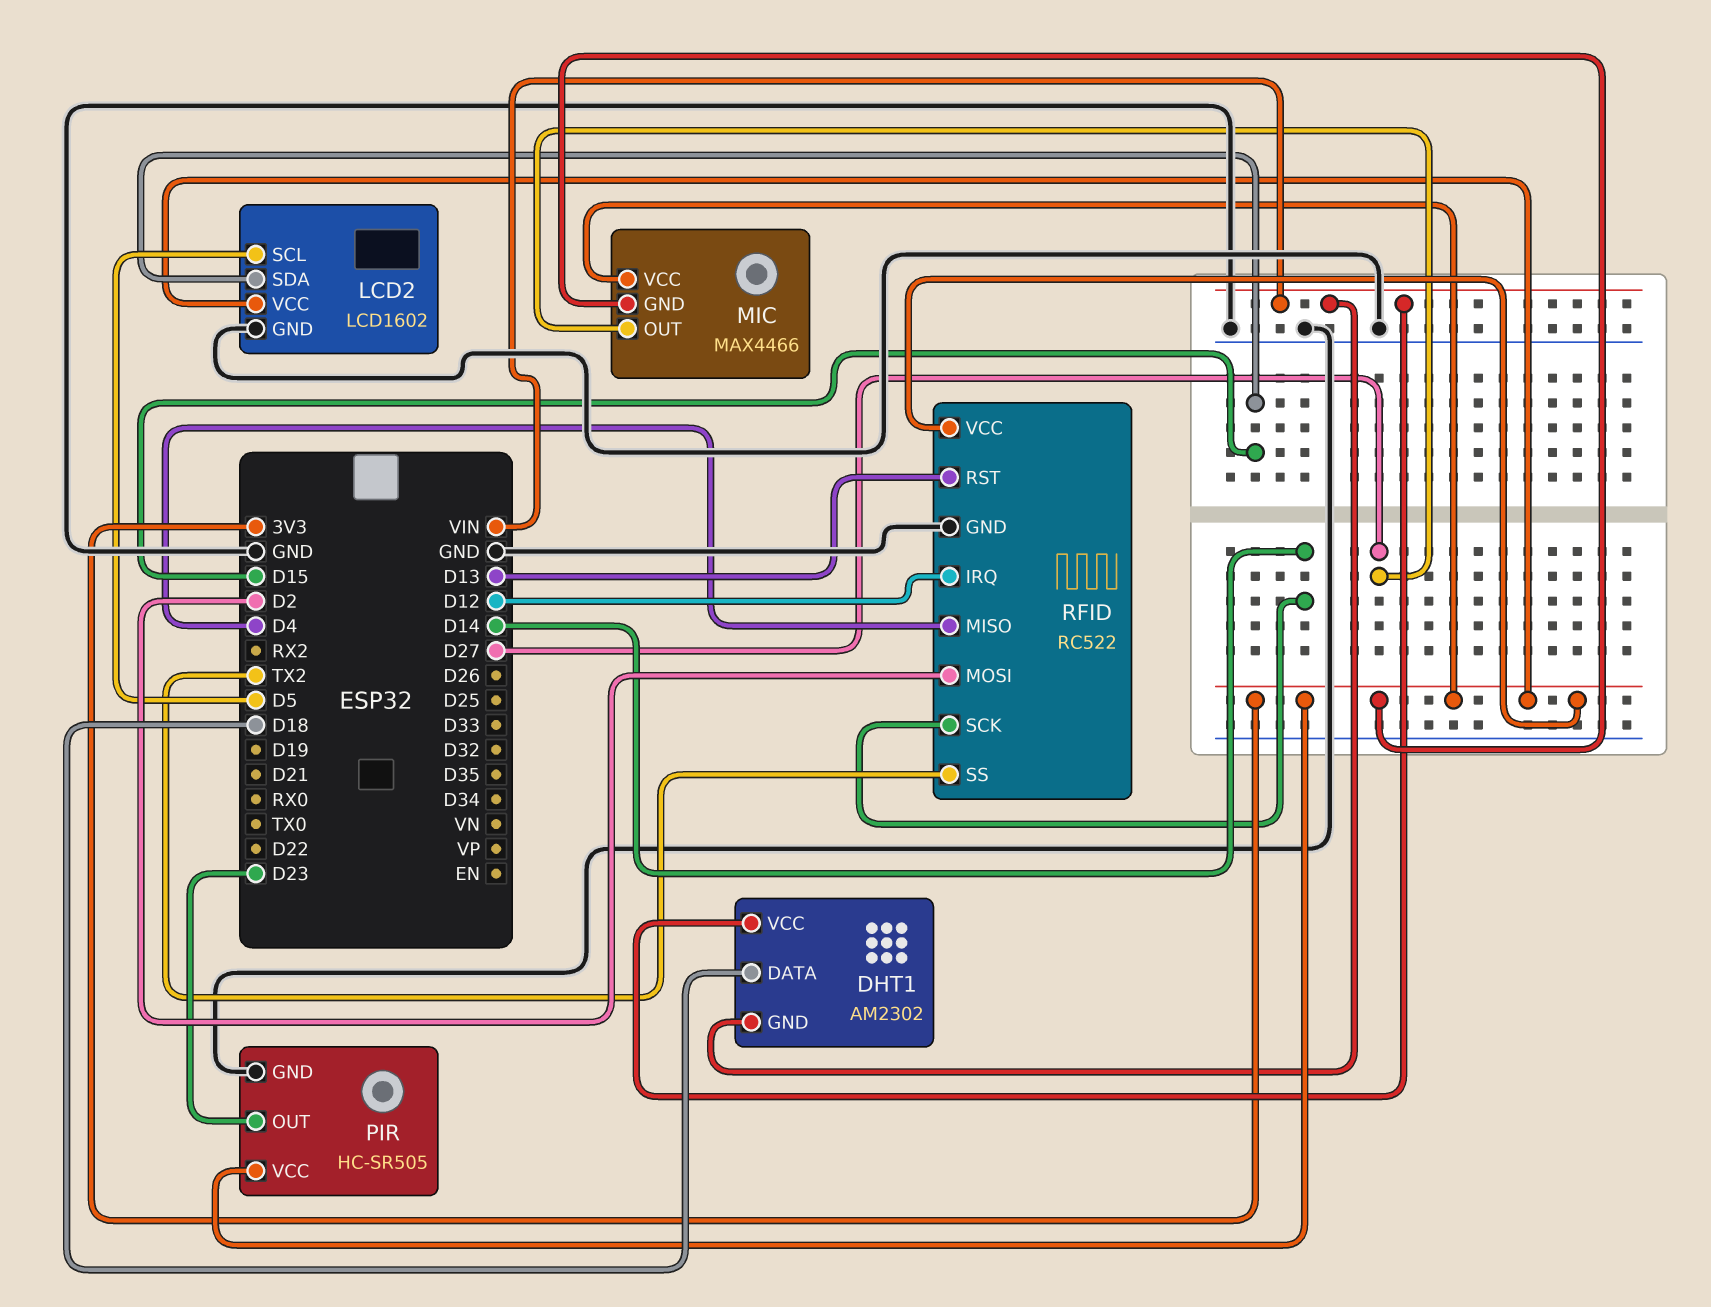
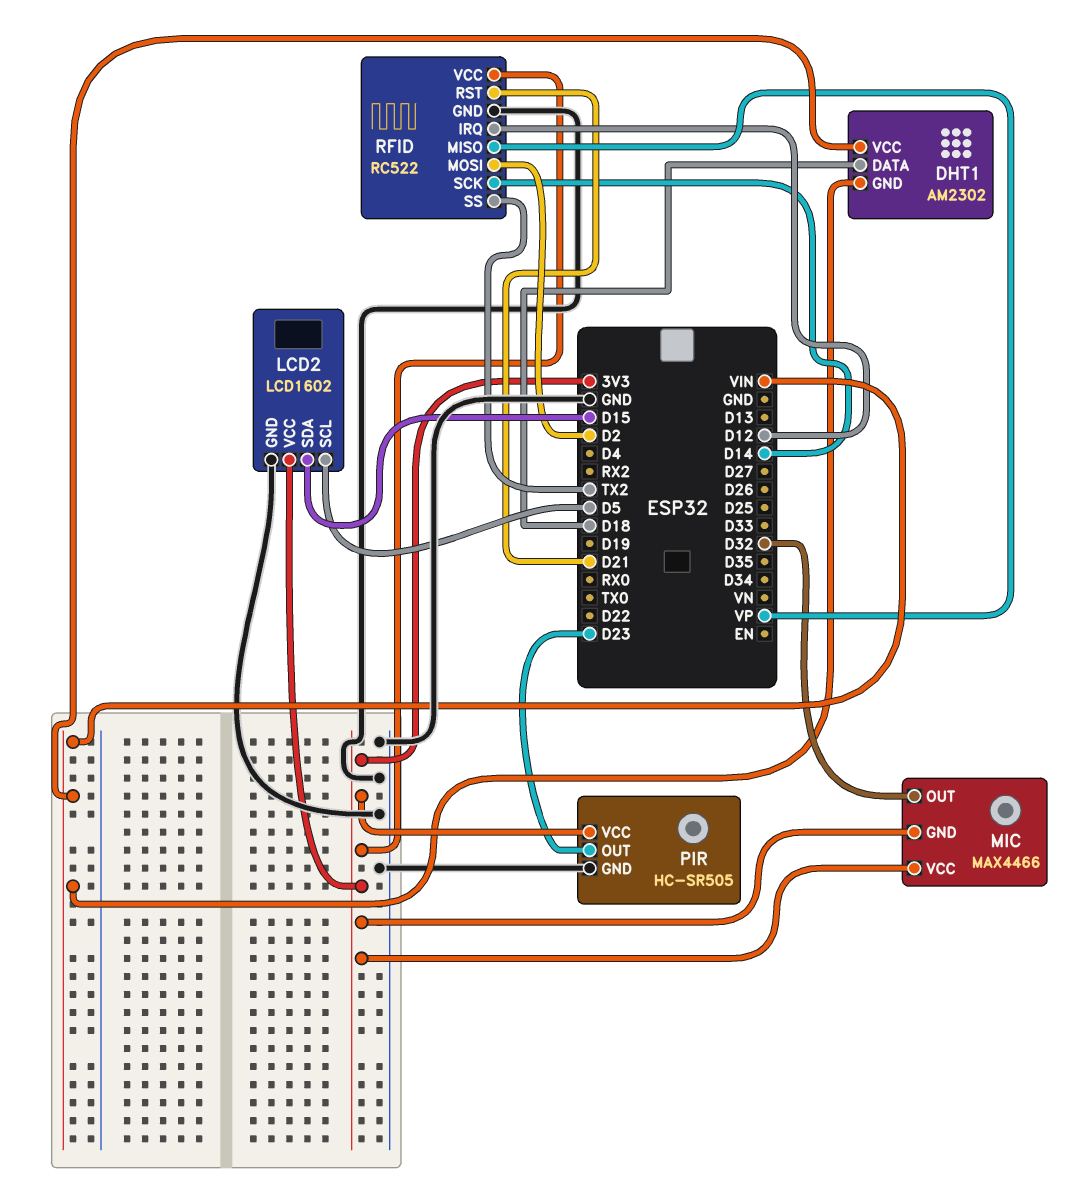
MIC pin OUT: D27 -> D32
RFID pin MISO: D4 -> VP
RFID pin RST: D13 -> D21

